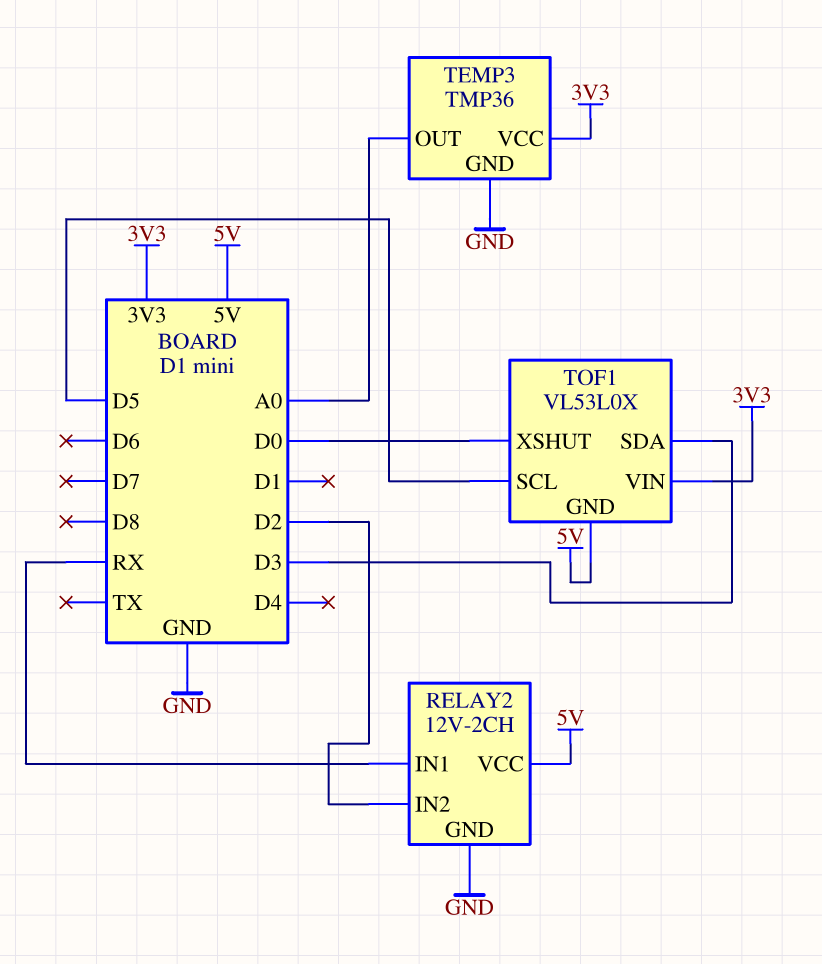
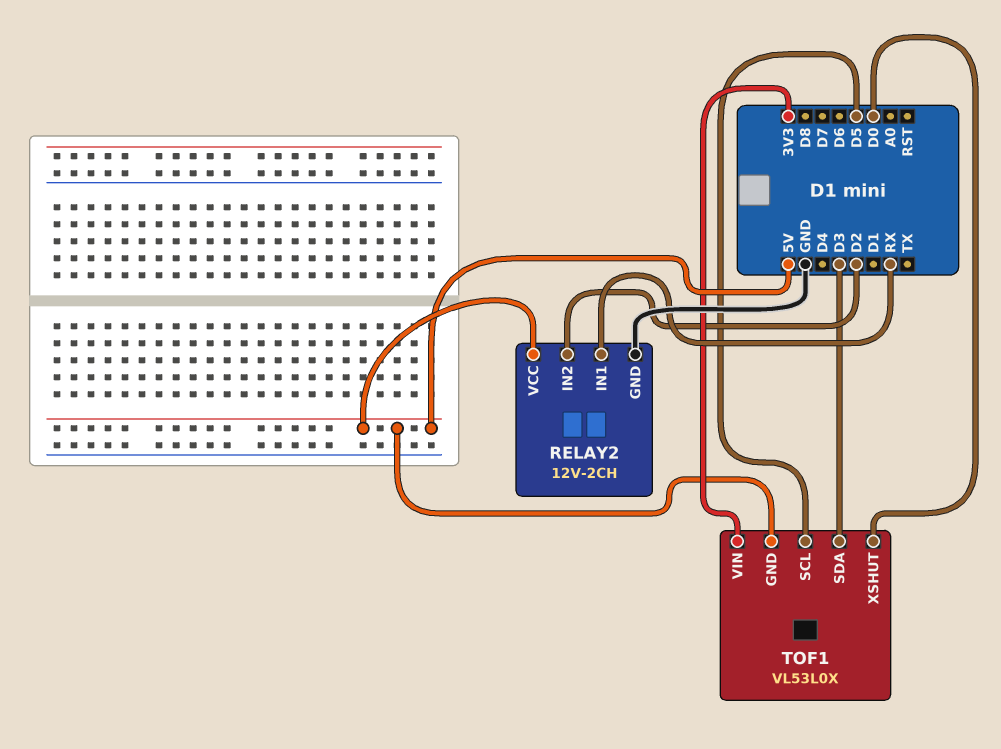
TEMP3: TMP36 -> none
TEMP3 pin GND: GND -> none
TEMP3 pin OUT: A0 -> none
TEMP3 pin VCC: 3V3 -> none

